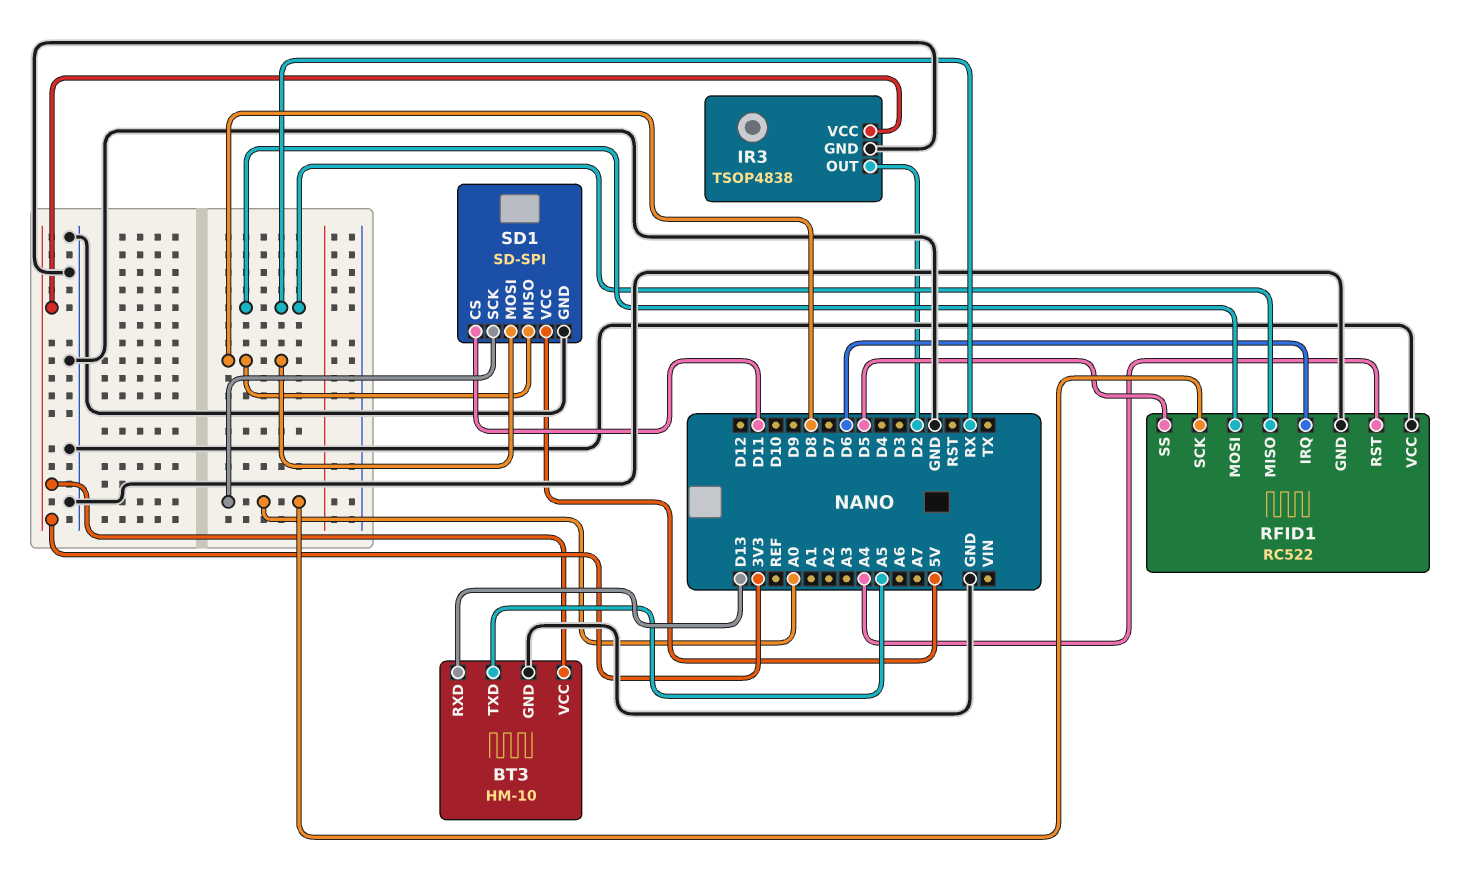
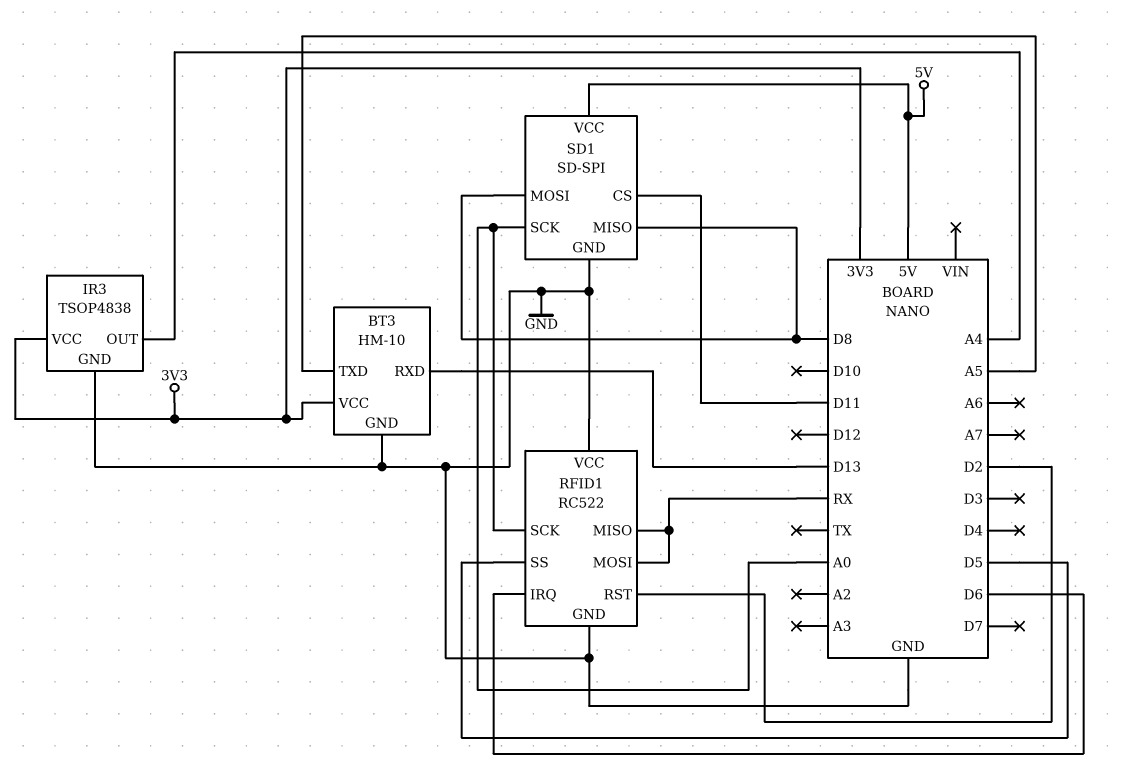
IR3 pin OUT: D2 -> A4
RFID1 pin RST: A4 -> D2

